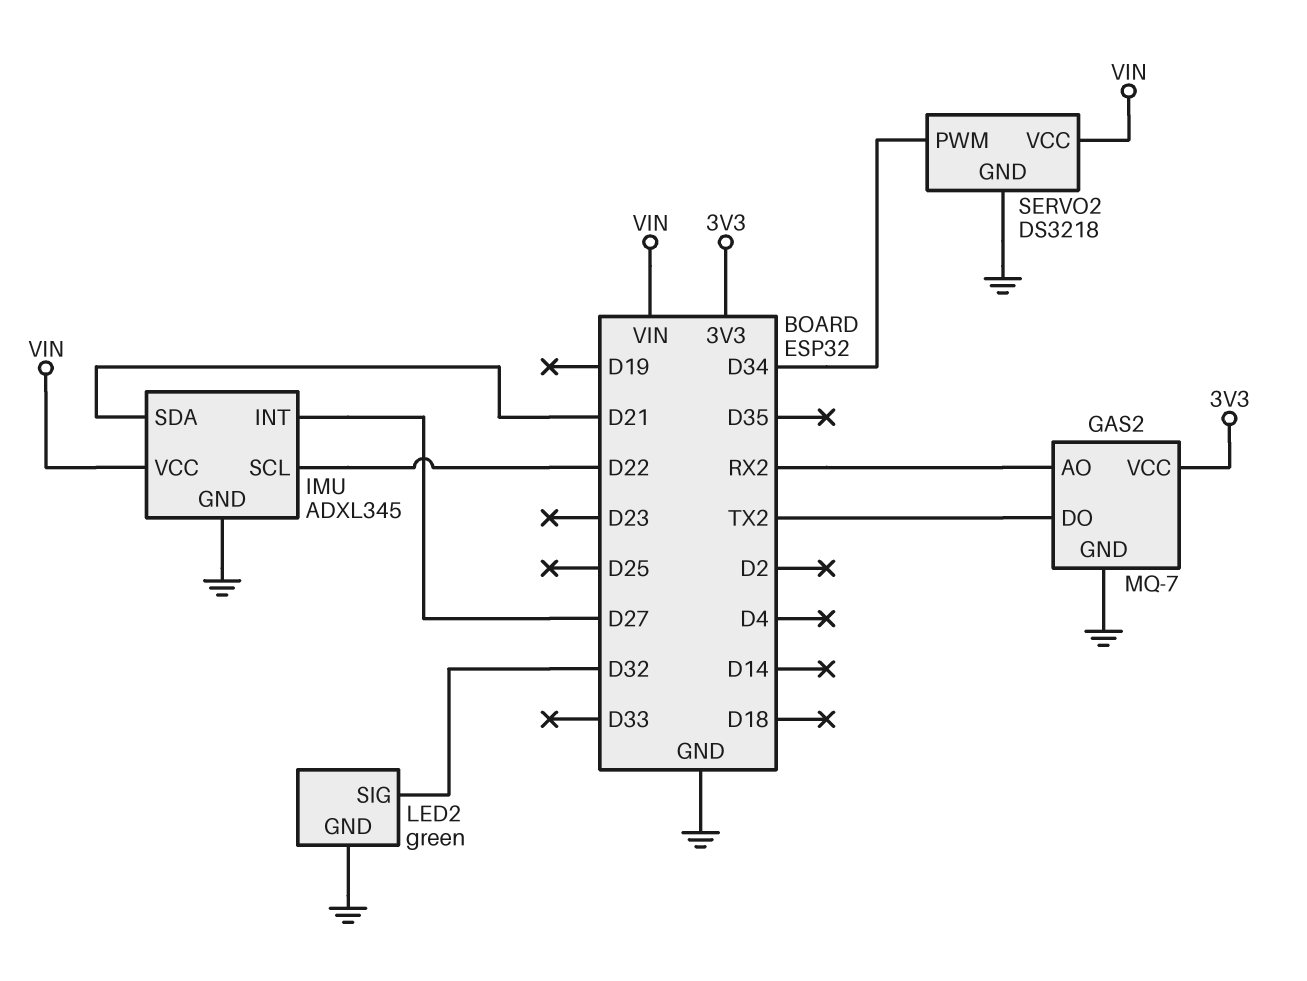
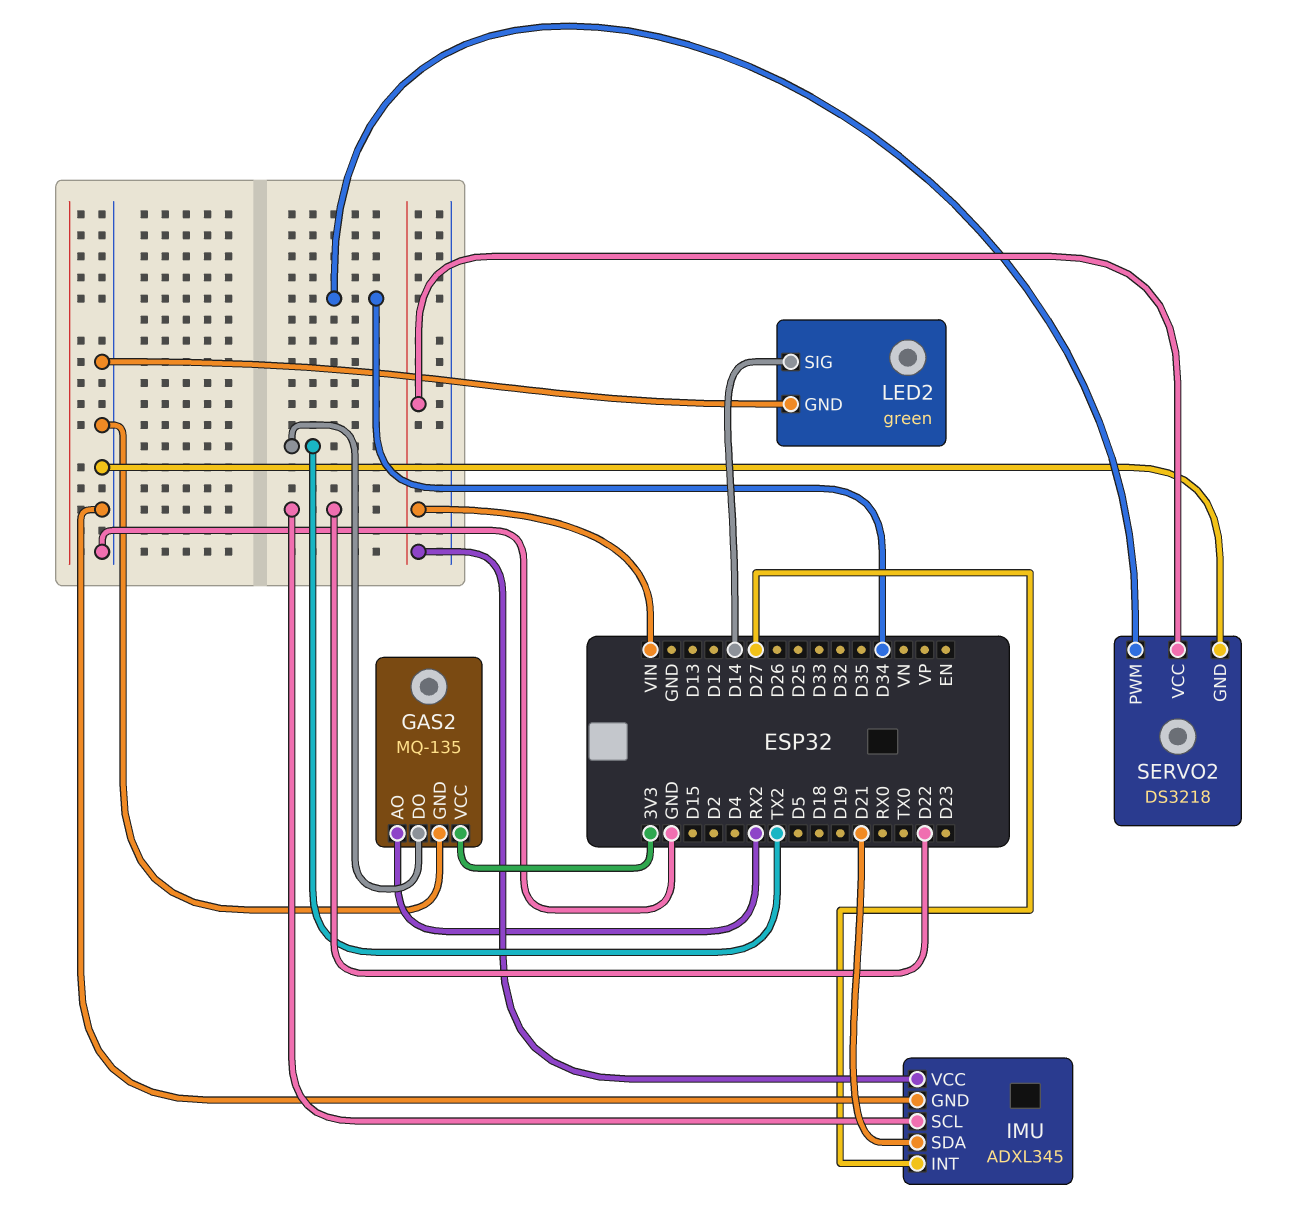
GAS2: MQ-7 -> MQ-135
LED2 pin SIG: D32 -> D14

